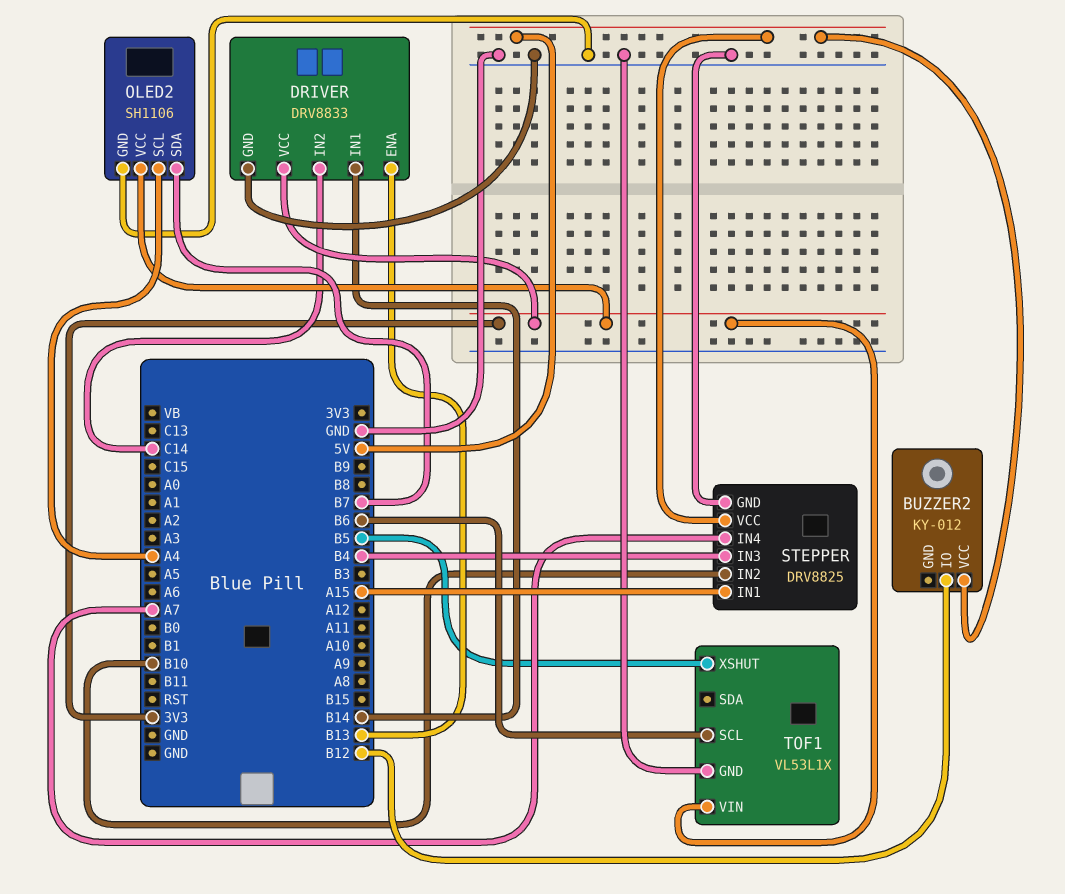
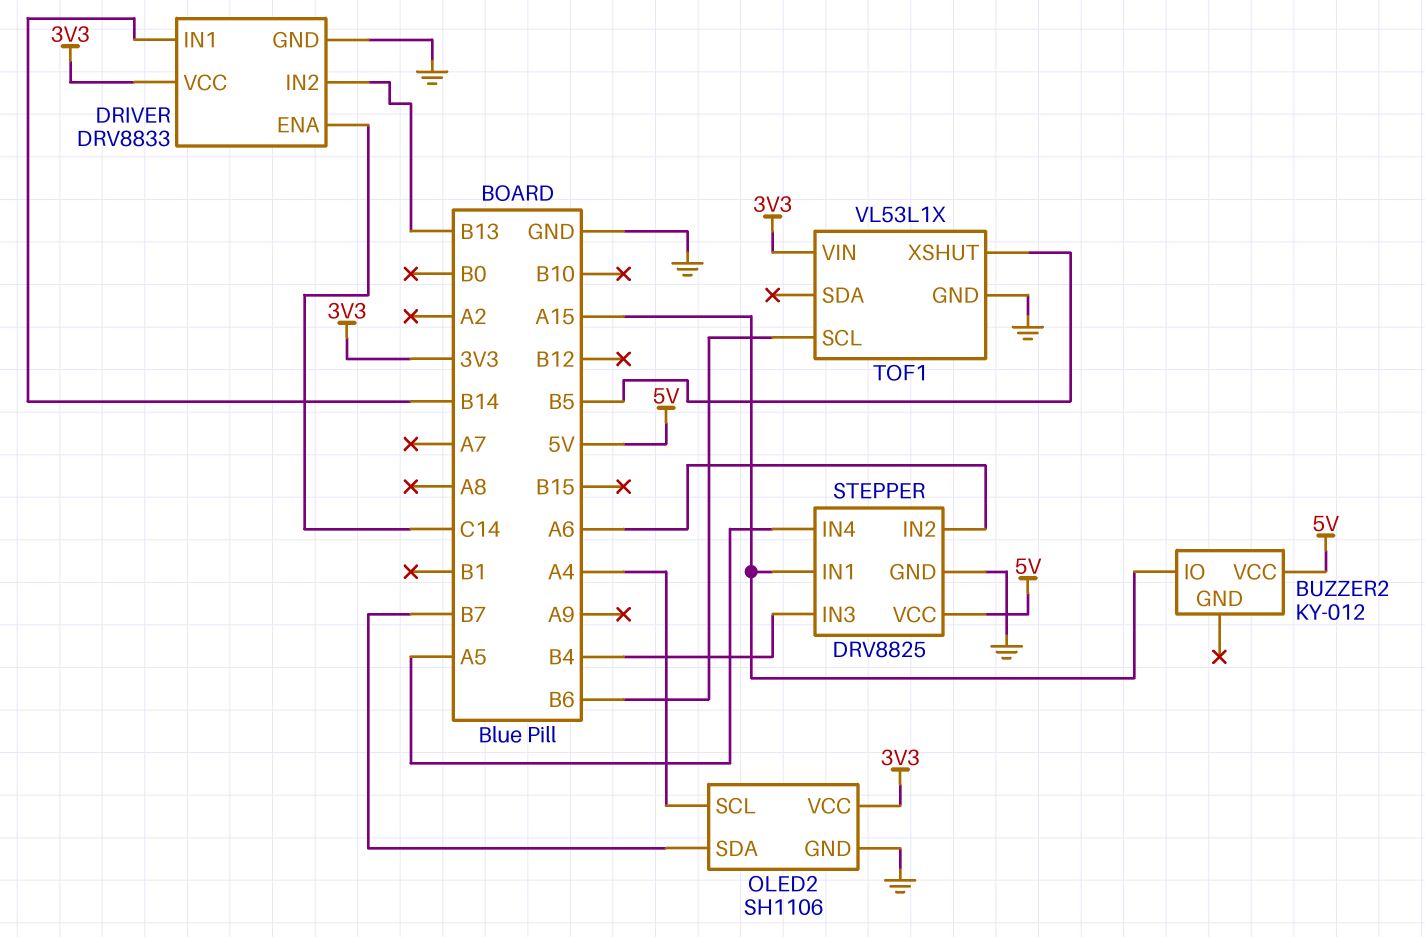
BUZZER2 pin IO: B12 -> A15
DRIVER pin ENA: B13 -> C14
DRIVER pin IN2: C14 -> B13
STEPPER pin IN2: B10 -> A6
STEPPER pin IN4: A7 -> A5

